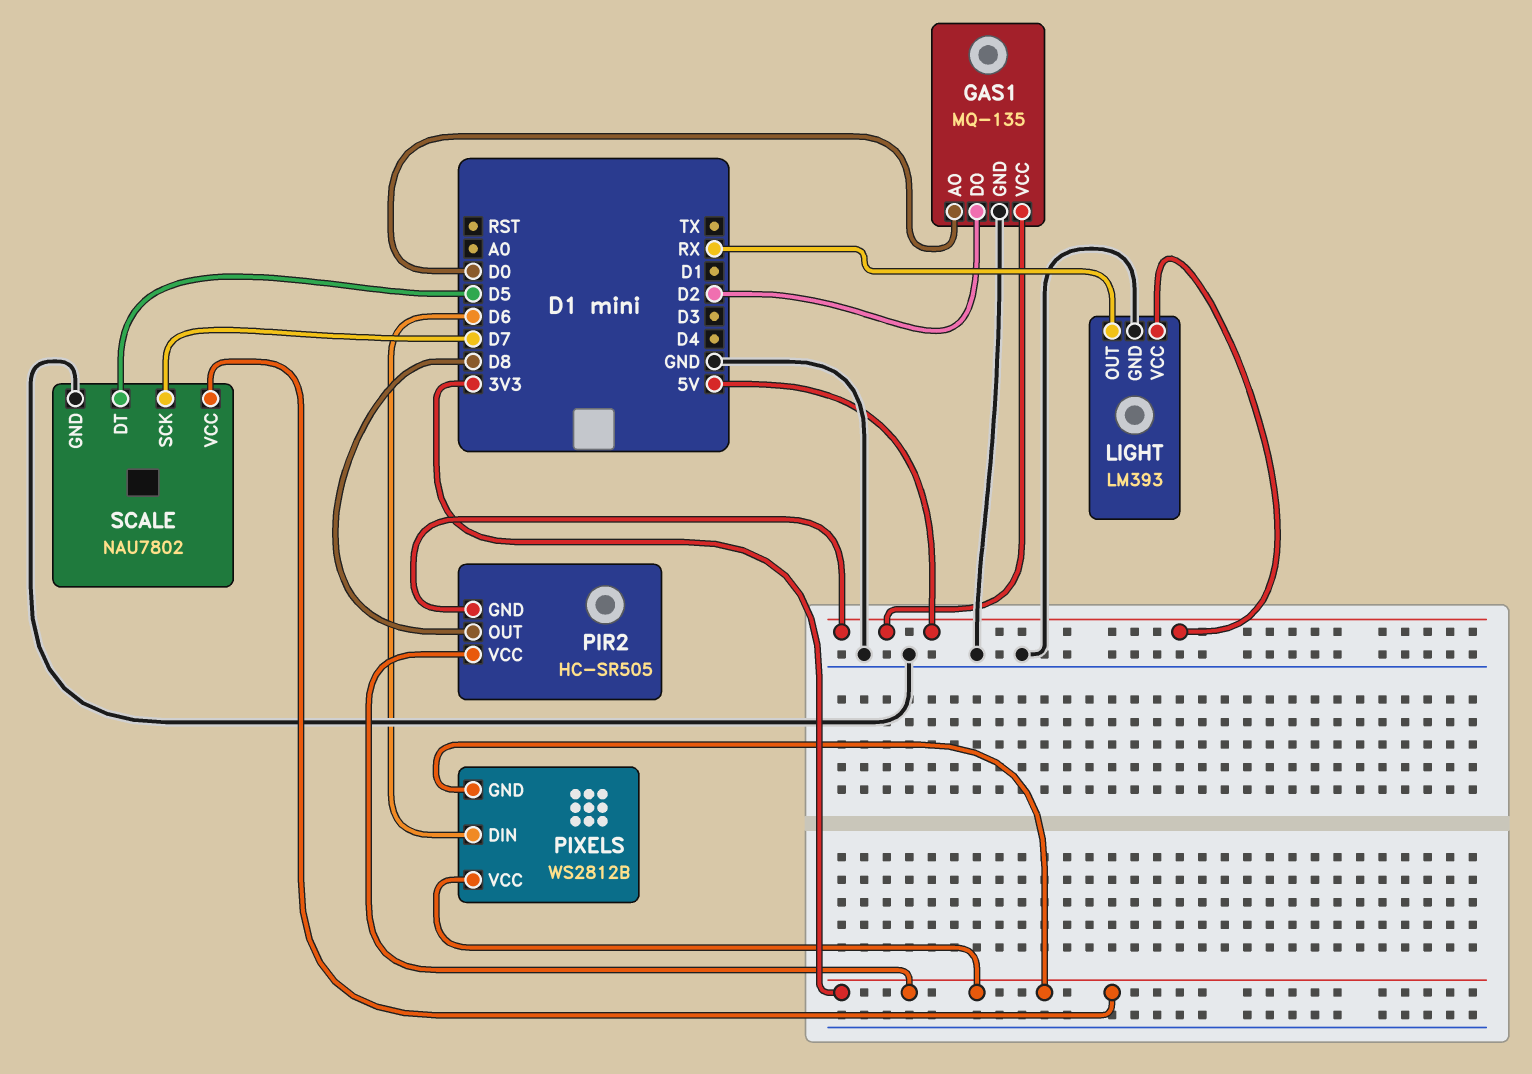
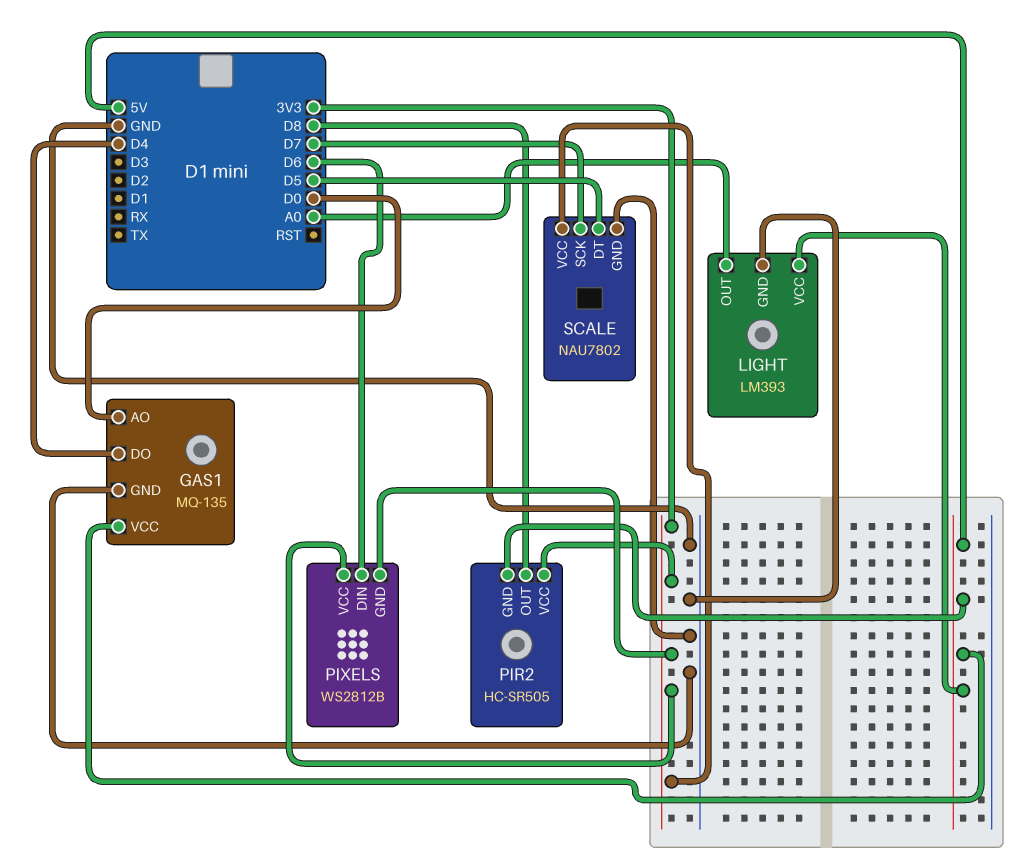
GAS1 pin DO: D2 -> D4
LIGHT pin OUT: RX -> A0

